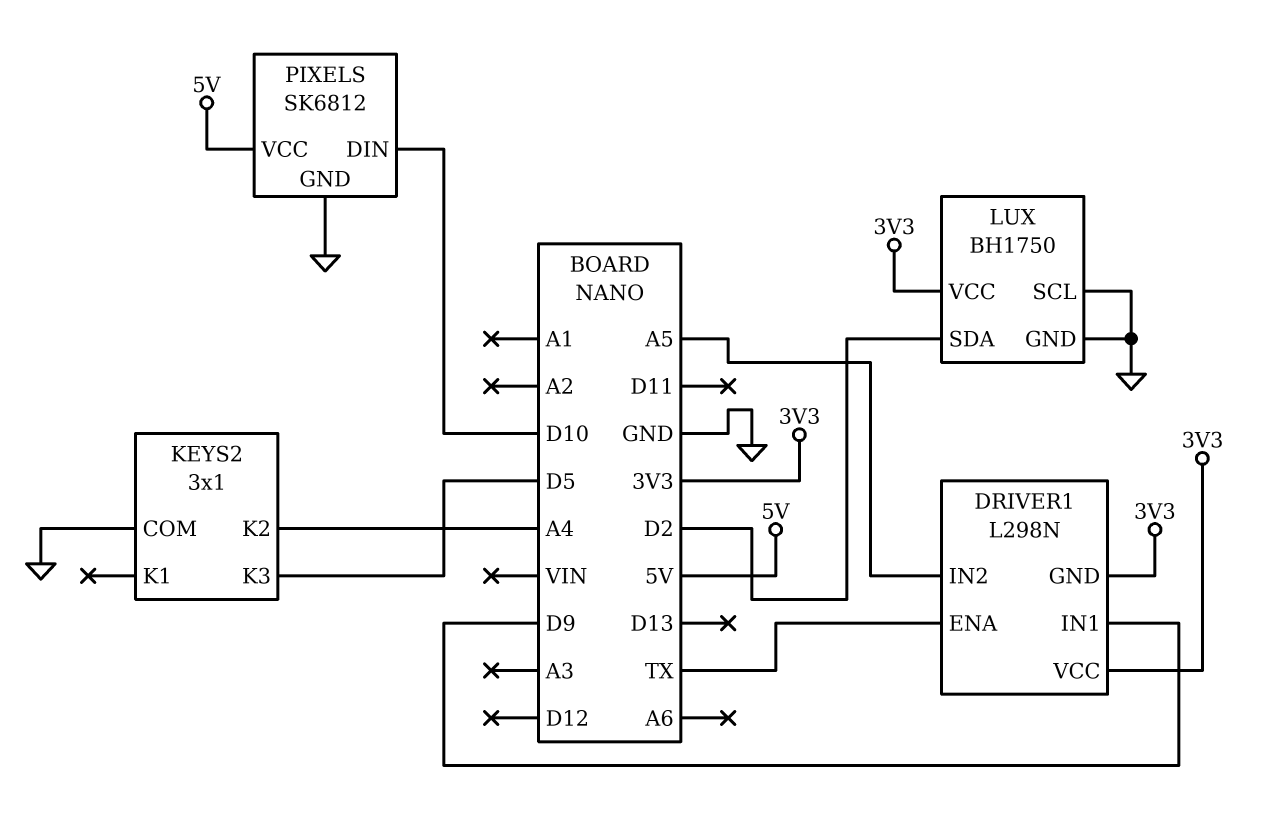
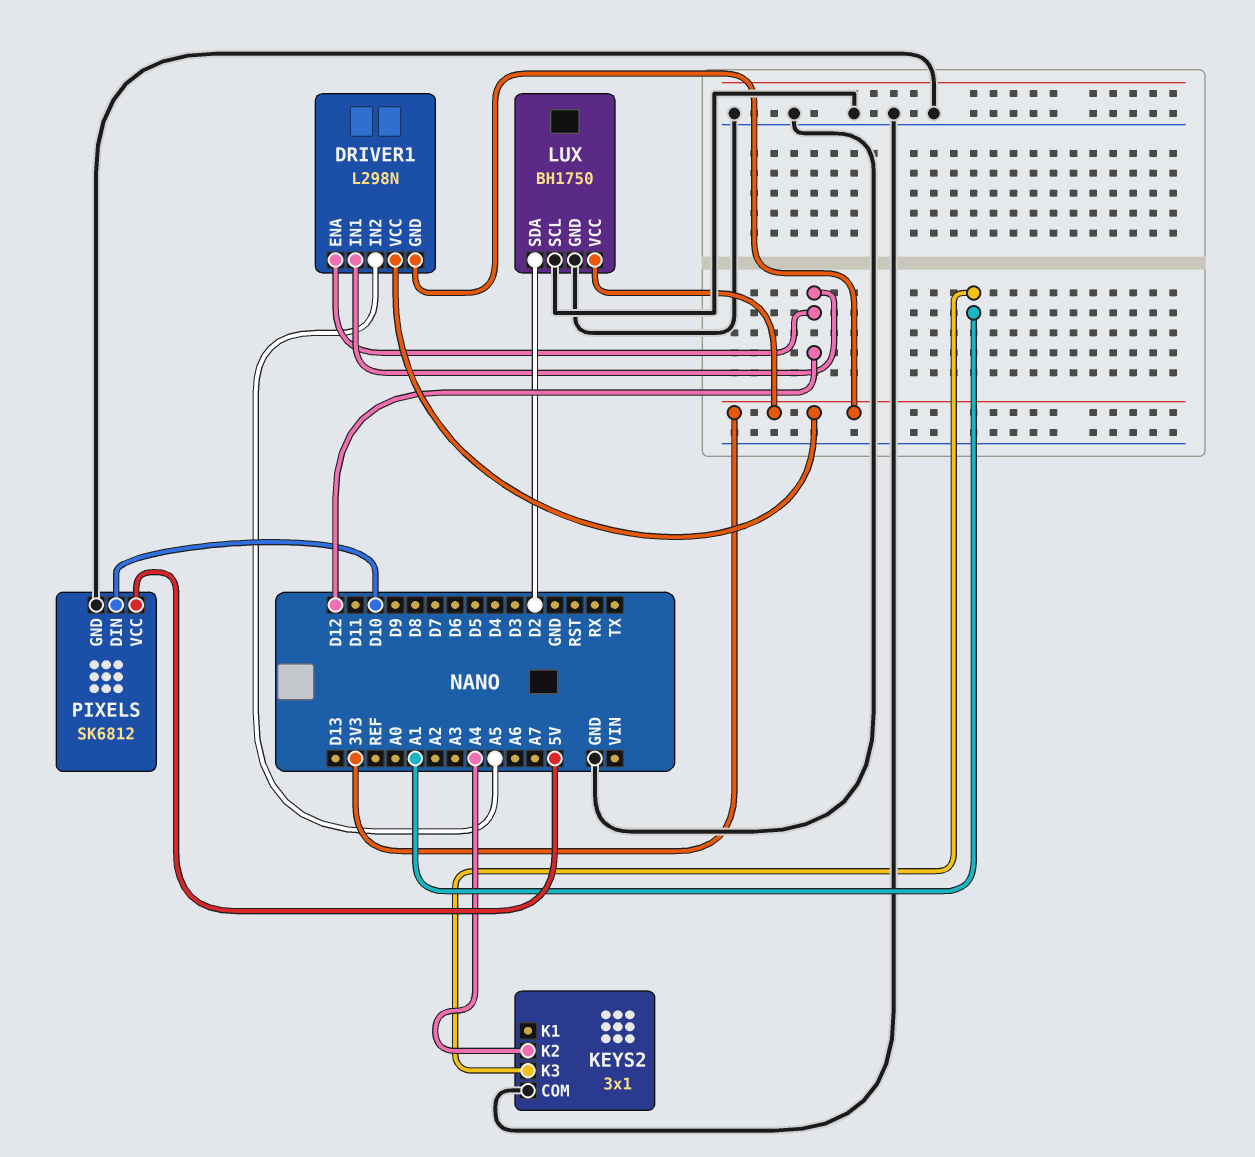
DRIVER1 pin ENA: TX -> D12
DRIVER1 pin IN1: D9 -> D12
KEYS2 pin K3: D5 -> A1

